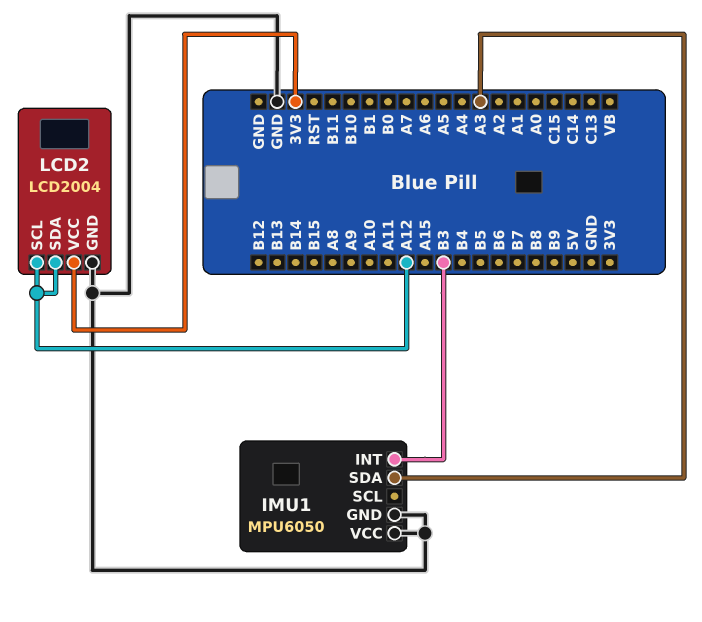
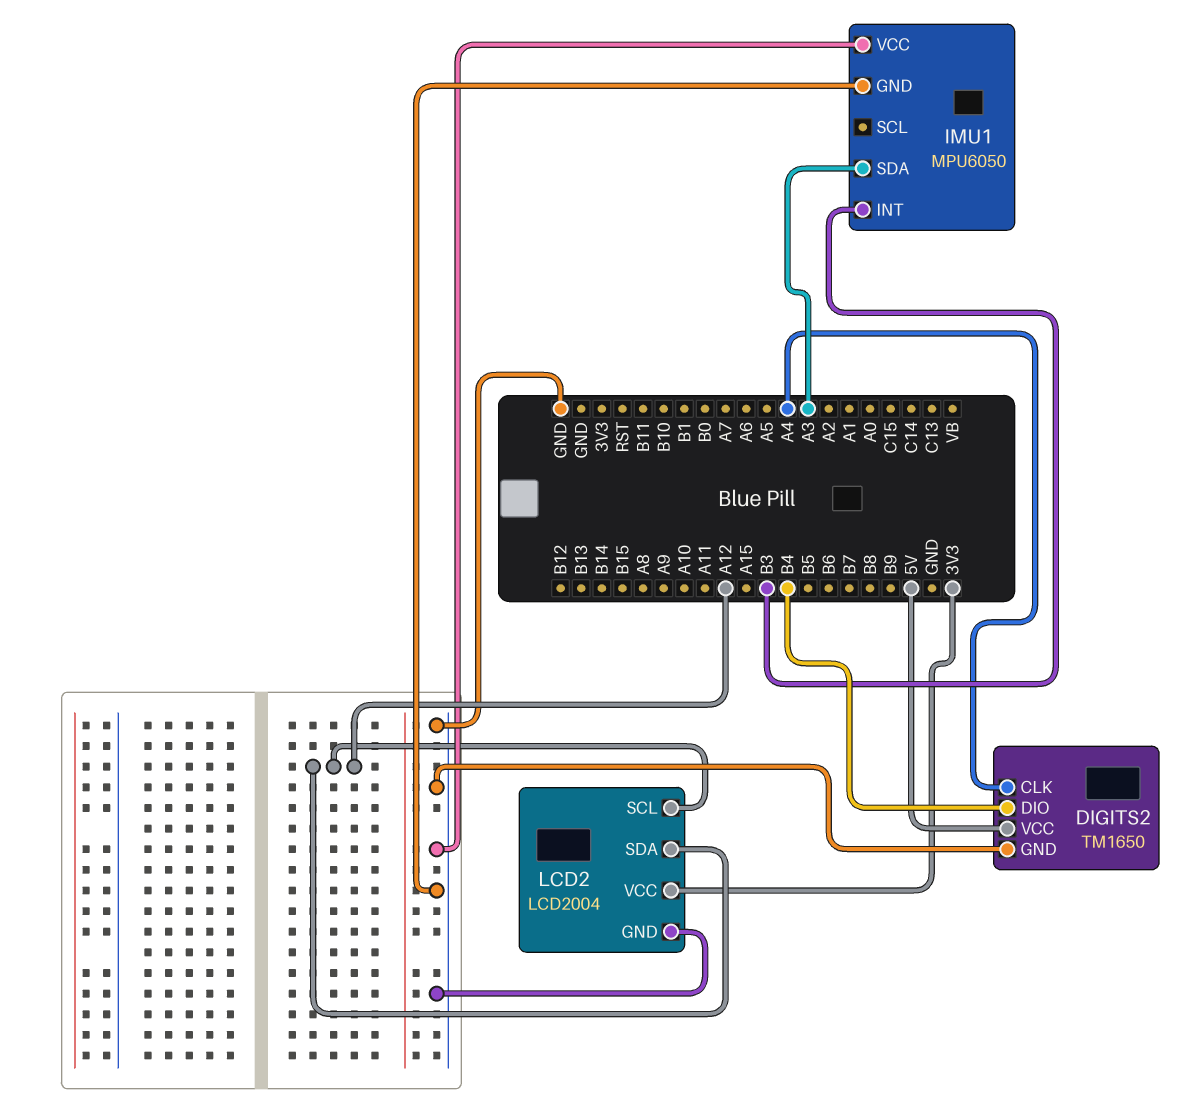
DIGITS2: none -> TM1650
DIGITS2 pin CLK: none -> A4
DIGITS2 pin DIO: none -> B4
DIGITS2 pin GND: none -> GND
DIGITS2 pin VCC: none -> 5V

